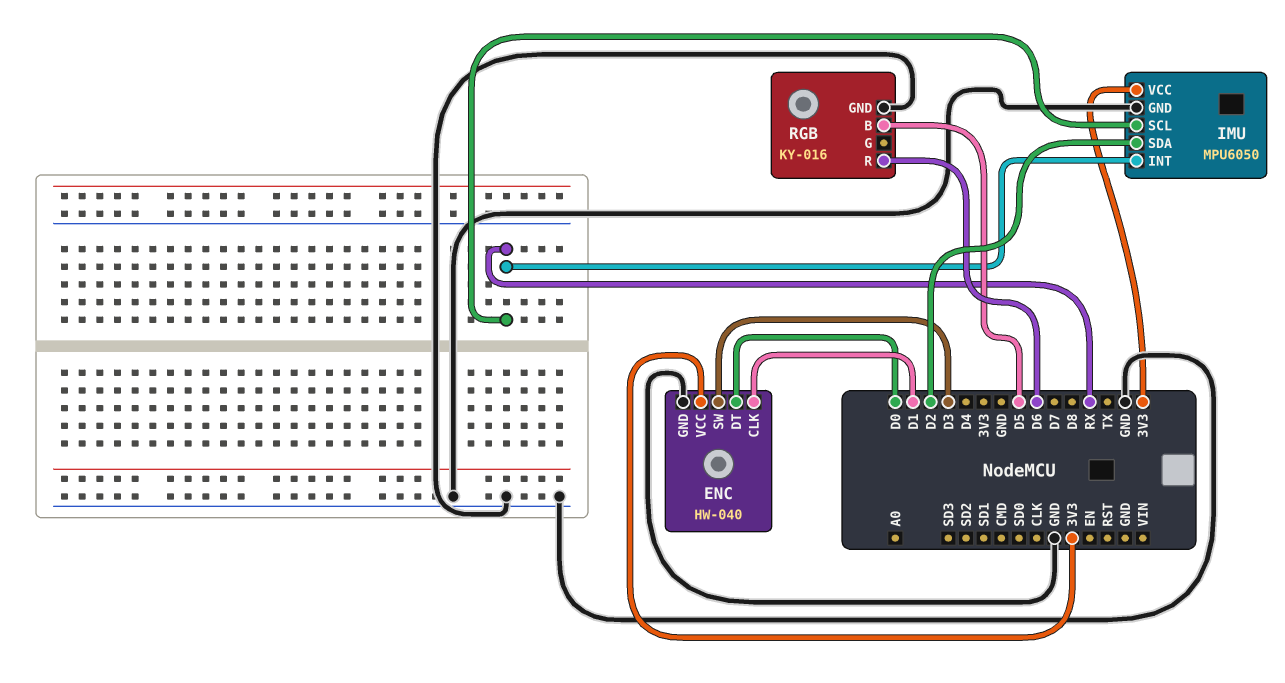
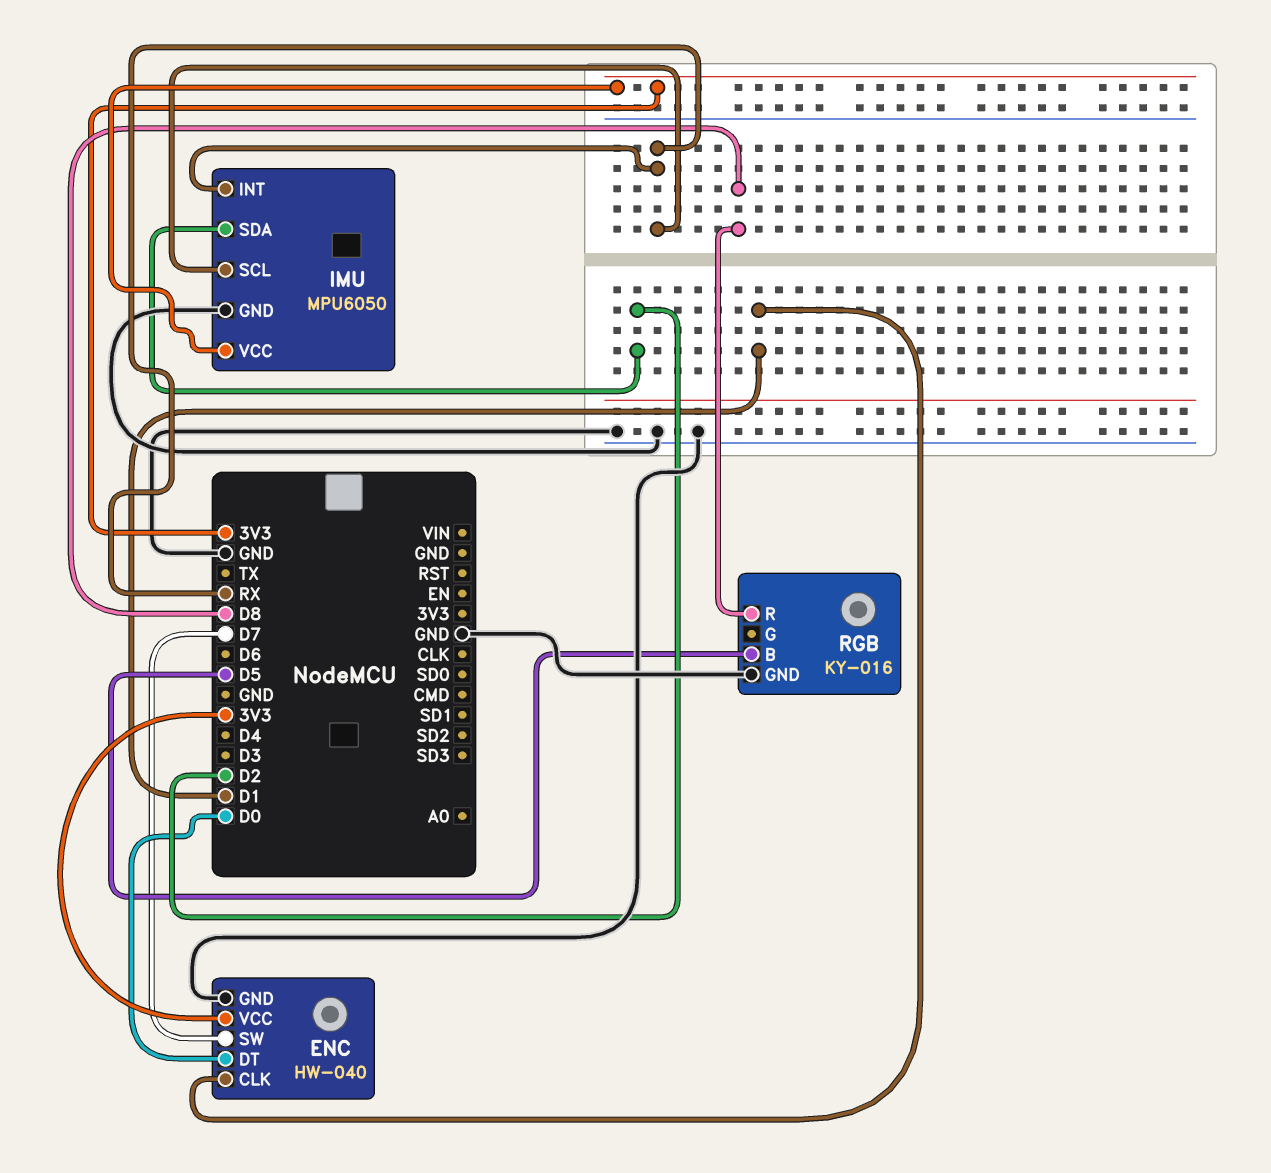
ENC pin SW: D3 -> D7
RGB pin R: D6 -> D8

